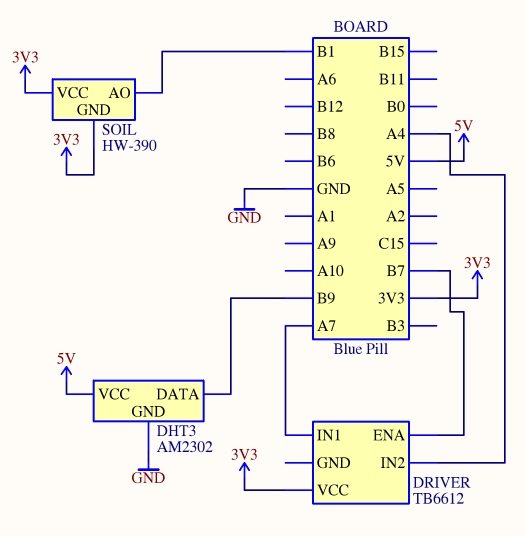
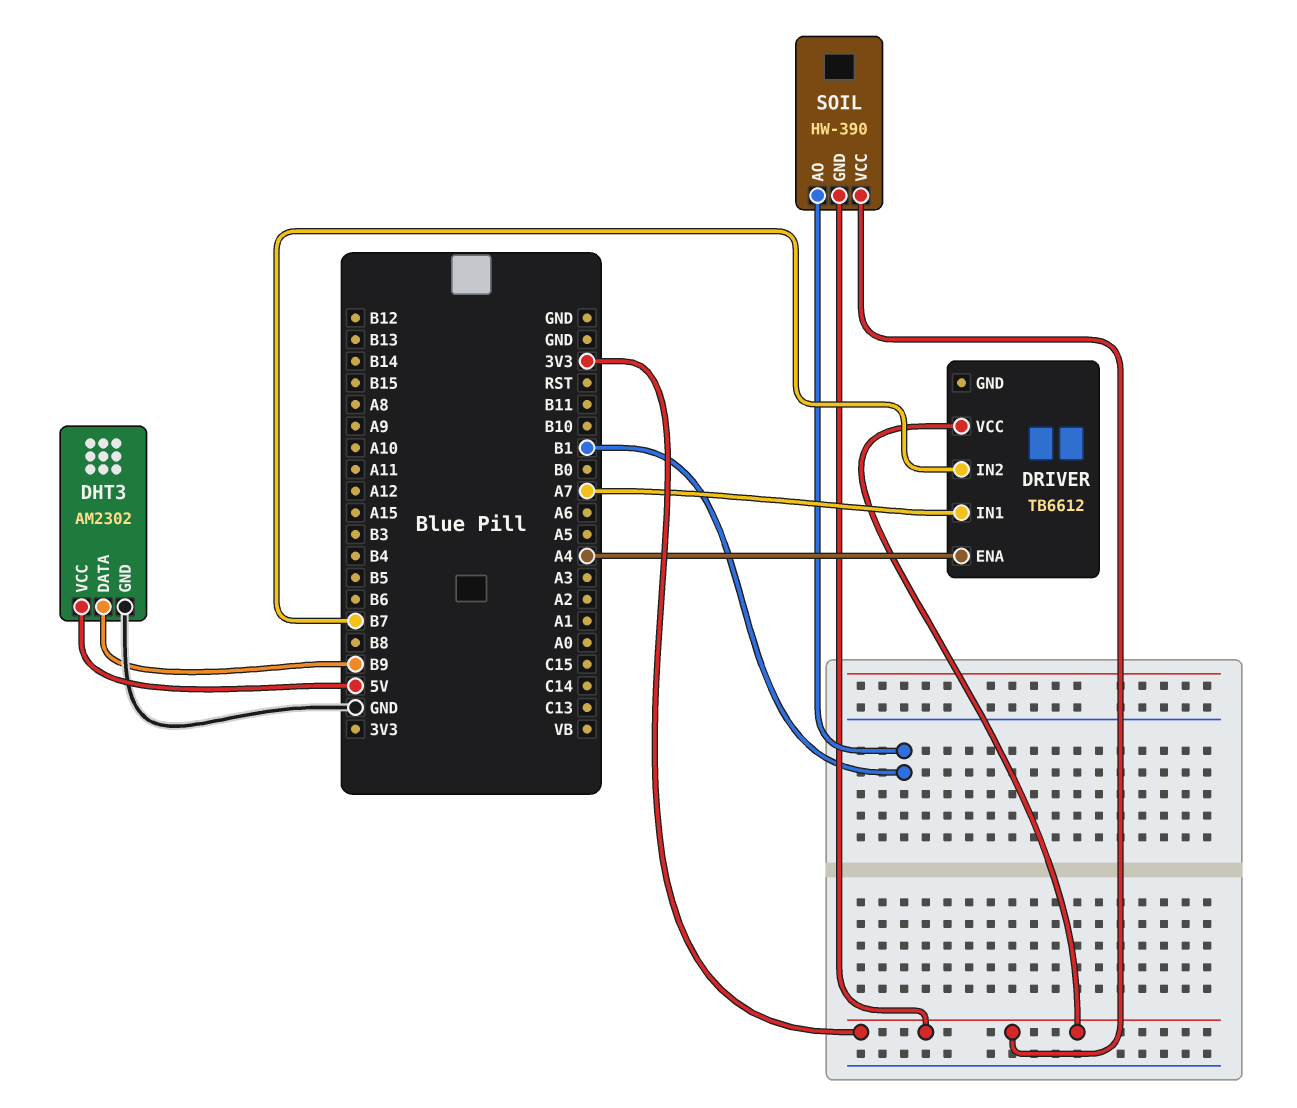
DRIVER pin ENA: B7 -> A4
DRIVER pin IN2: A4 -> B7

